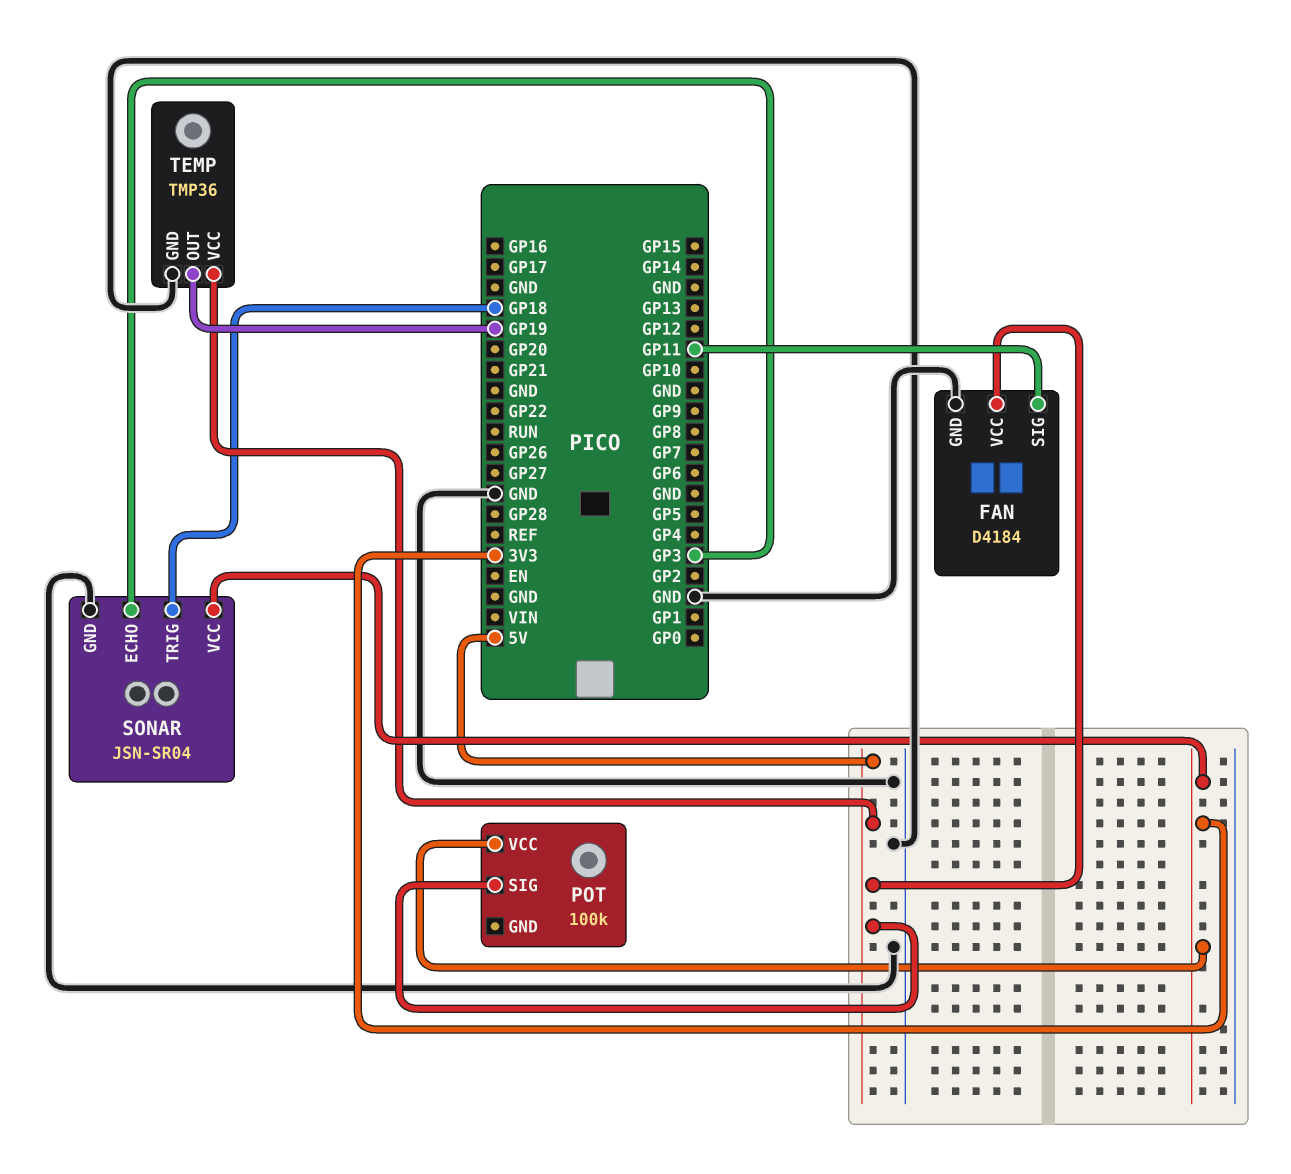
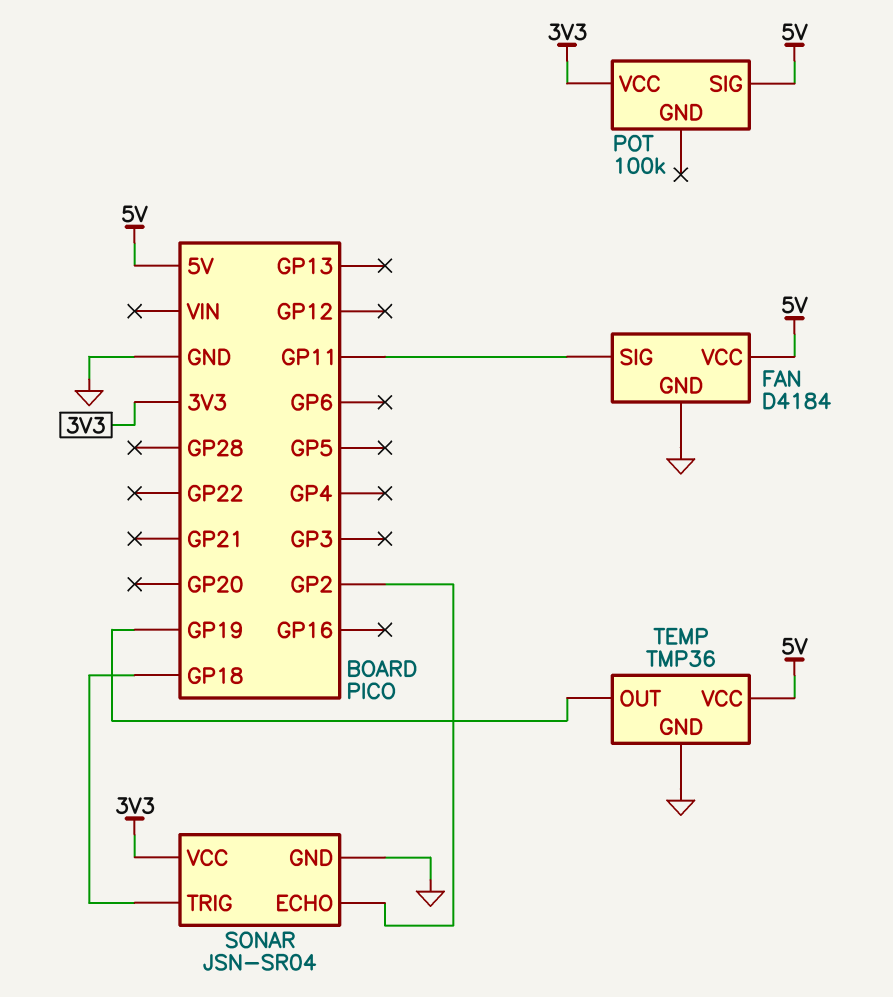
SONAR pin ECHO: GP3 -> GP2

